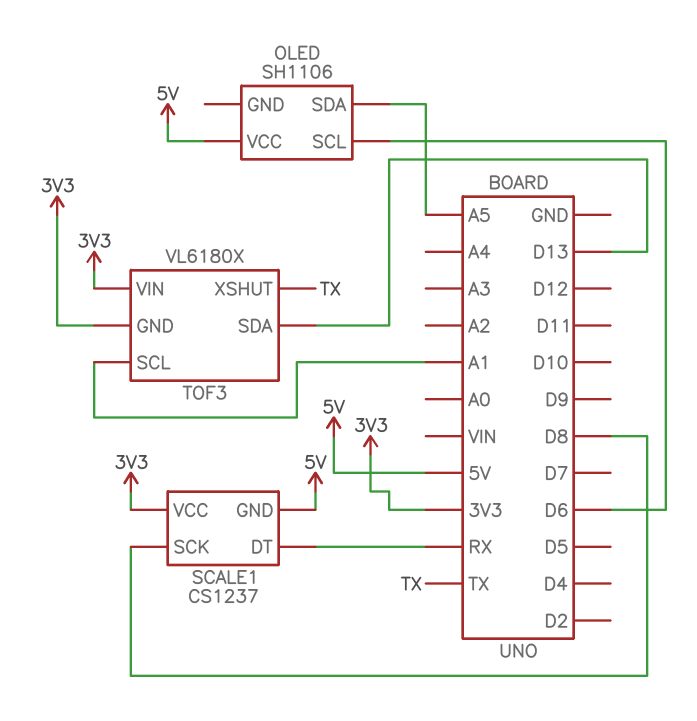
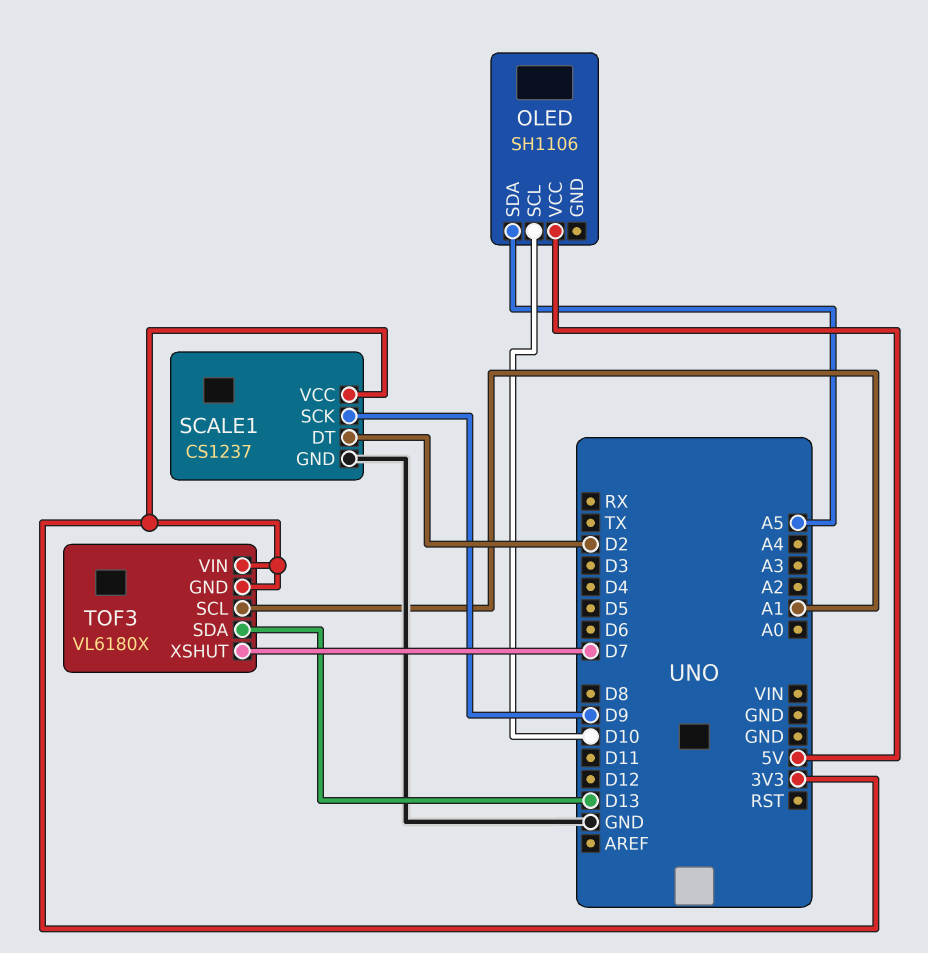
OLED pin SCL: D6 -> D10
SCALE1 pin DT: RX -> D2
SCALE1 pin GND: 5V -> GND
SCALE1 pin SCK: D8 -> D9
TOF3 pin XSHUT: TX -> D7

